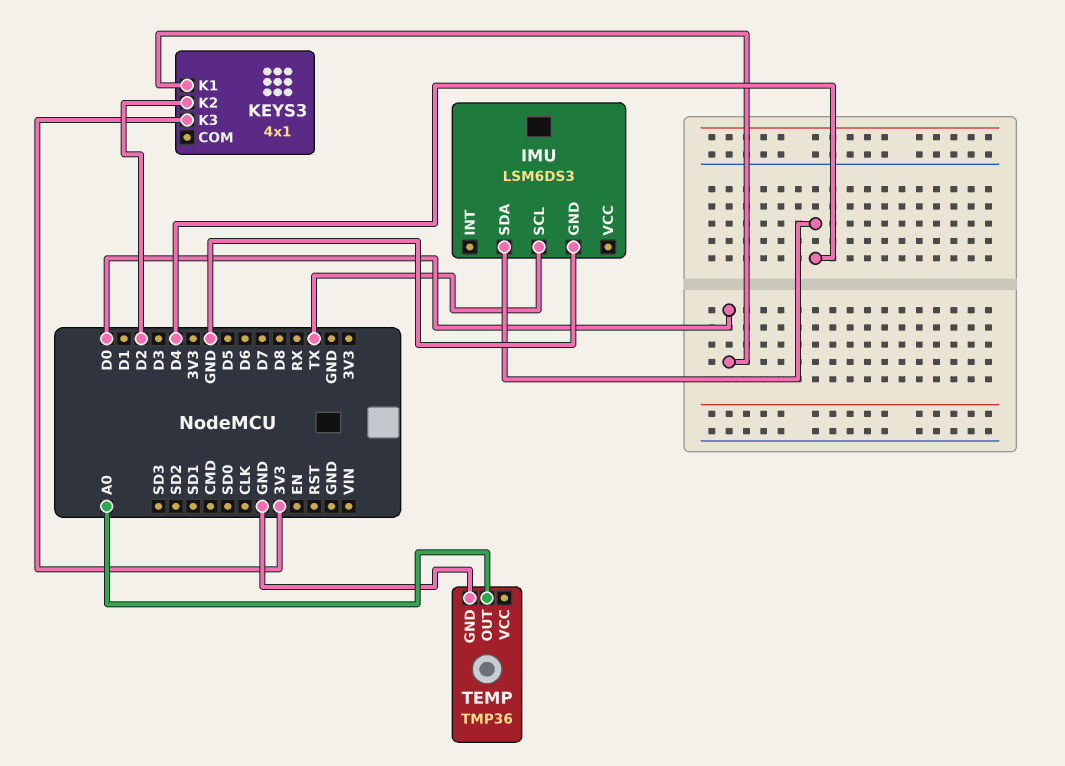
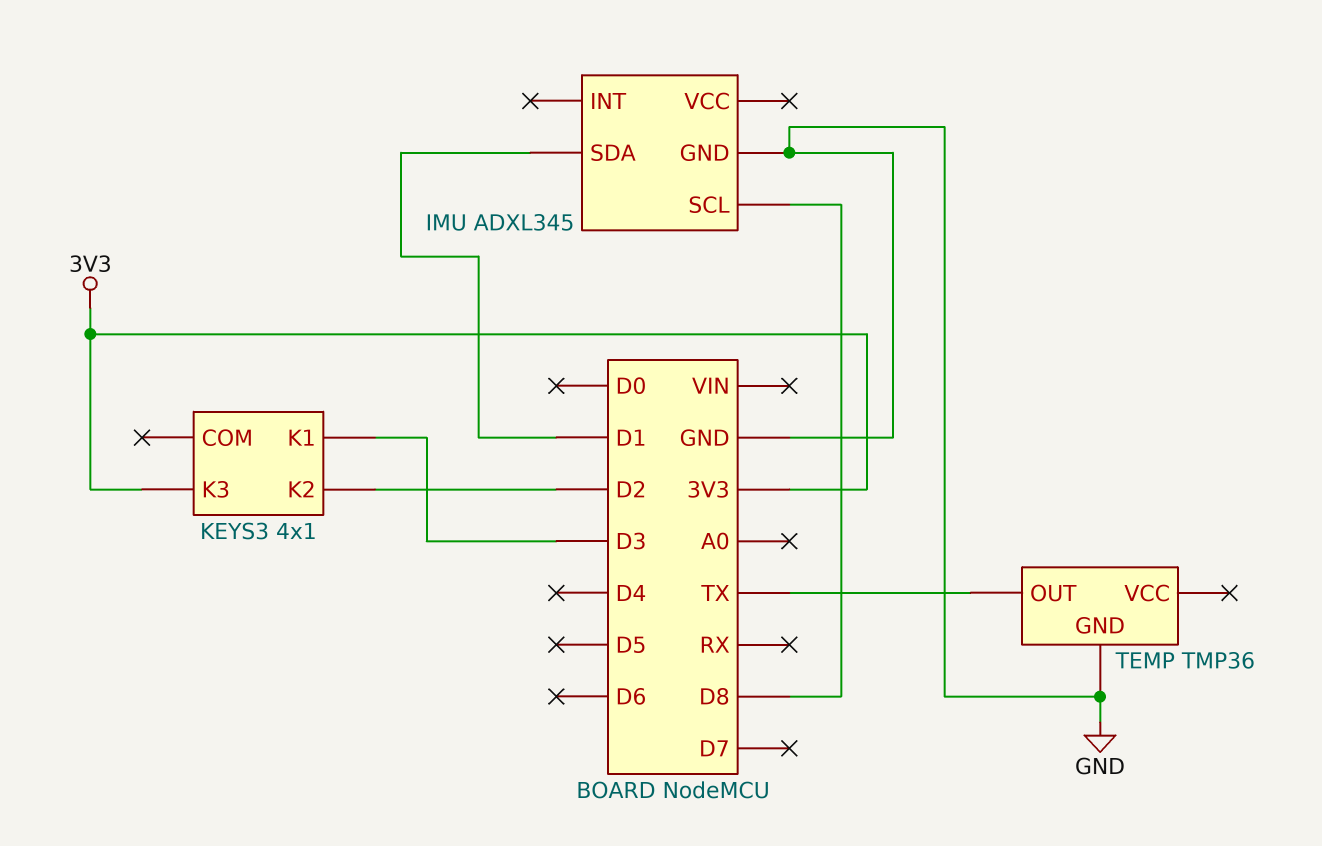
IMU: LSM6DS3 -> ADXL345
IMU pin SCL: TX -> D8
IMU pin SDA: D4 -> D1
KEYS3 pin K1: D0 -> D3
TEMP pin OUT: A0 -> TX

